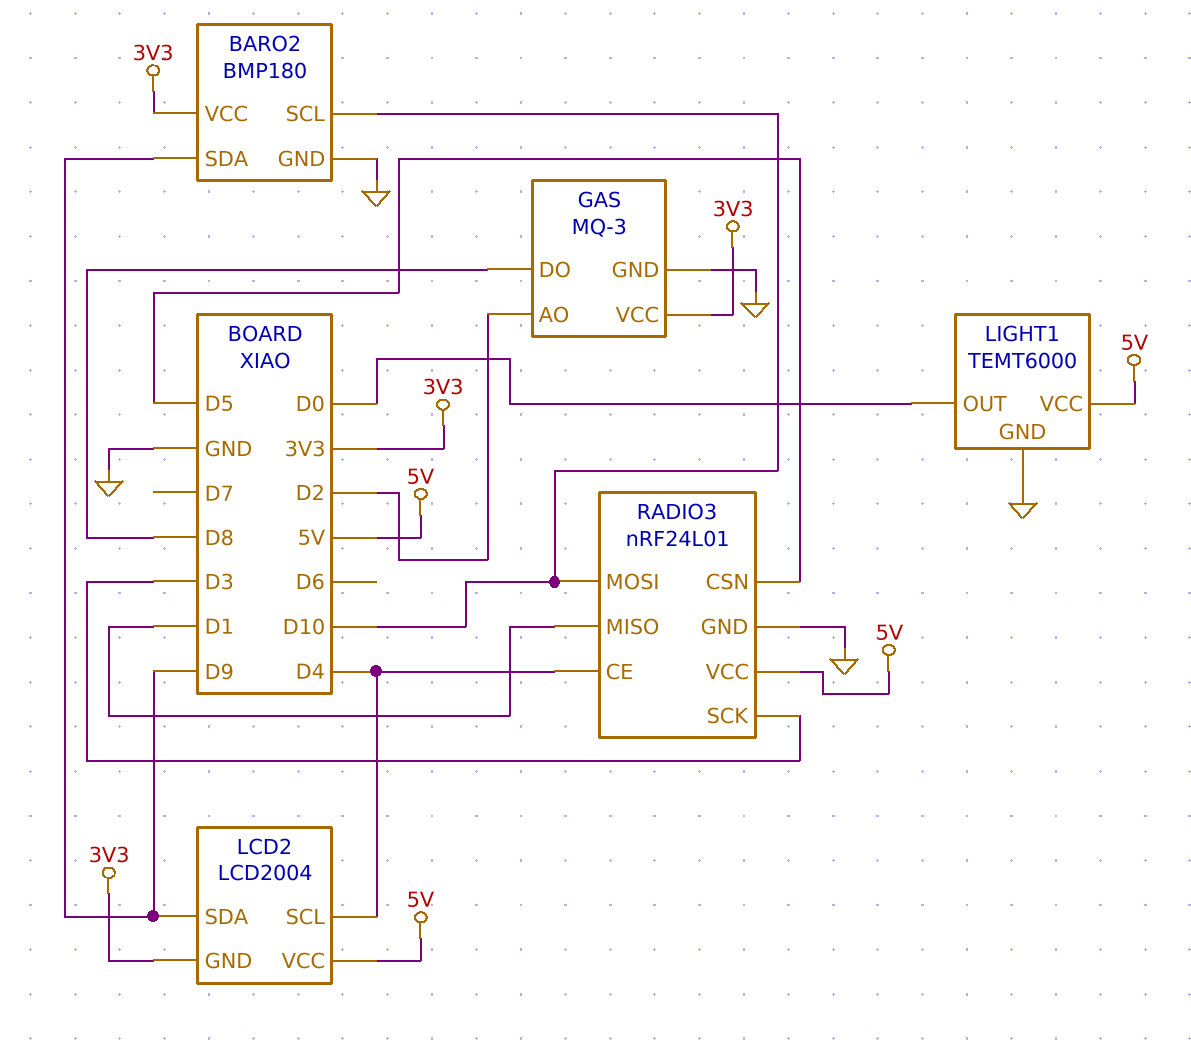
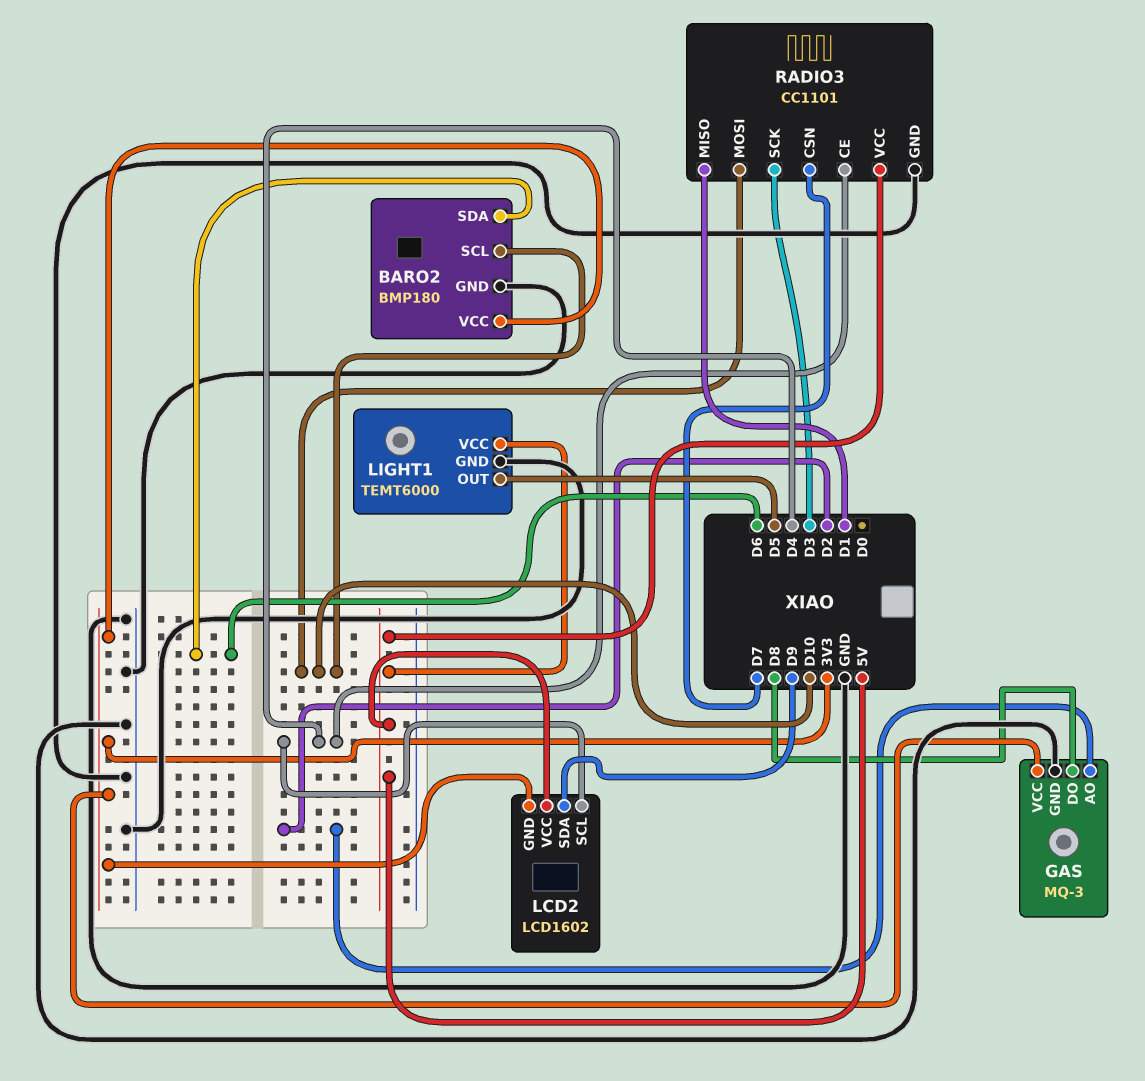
BARO2 pin SDA: D9 -> D6
LCD2: LCD2004 -> LCD1602
LIGHT1 pin OUT: D0 -> D5
RADIO3: nRF24L01 -> CC1101
RADIO3 pin CSN: D5 -> D7

